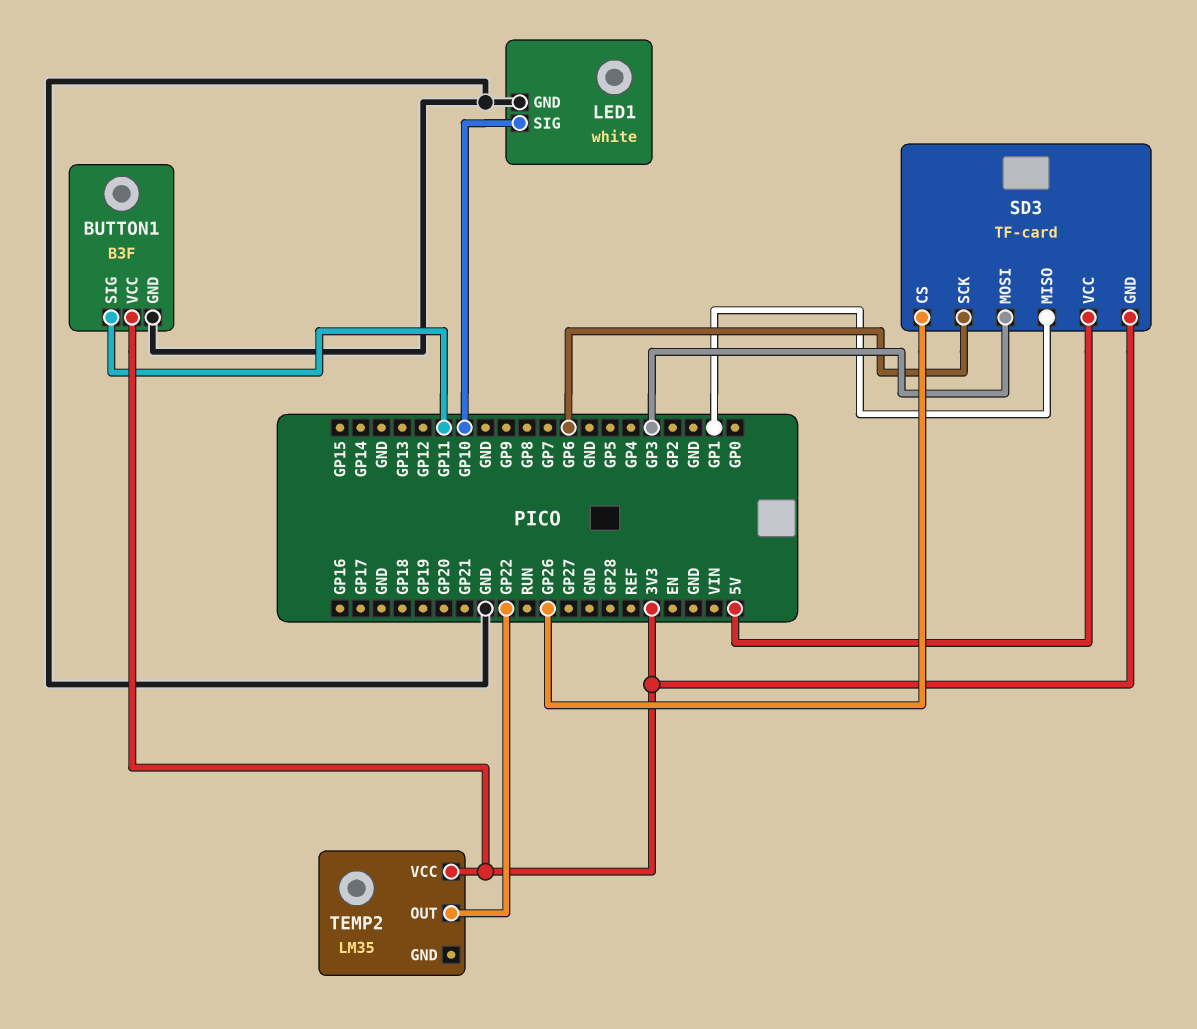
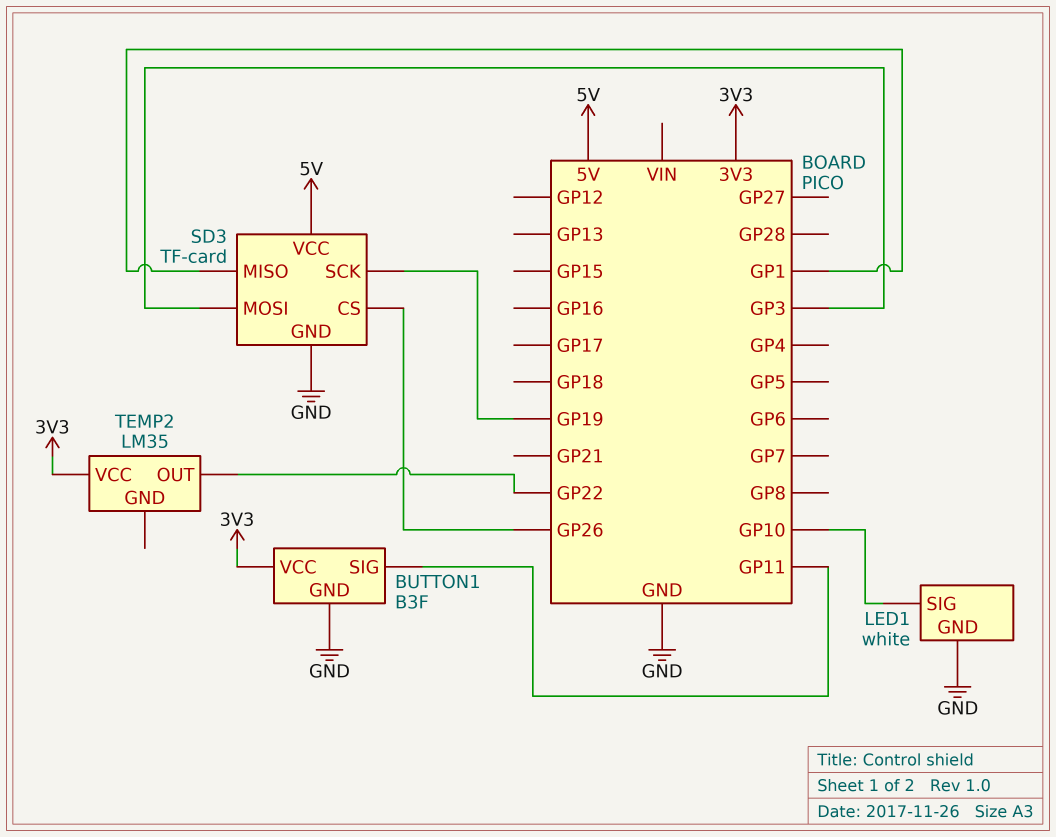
SD3 pin GND: 3V3 -> GND
SD3 pin SCK: GP6 -> GP19

